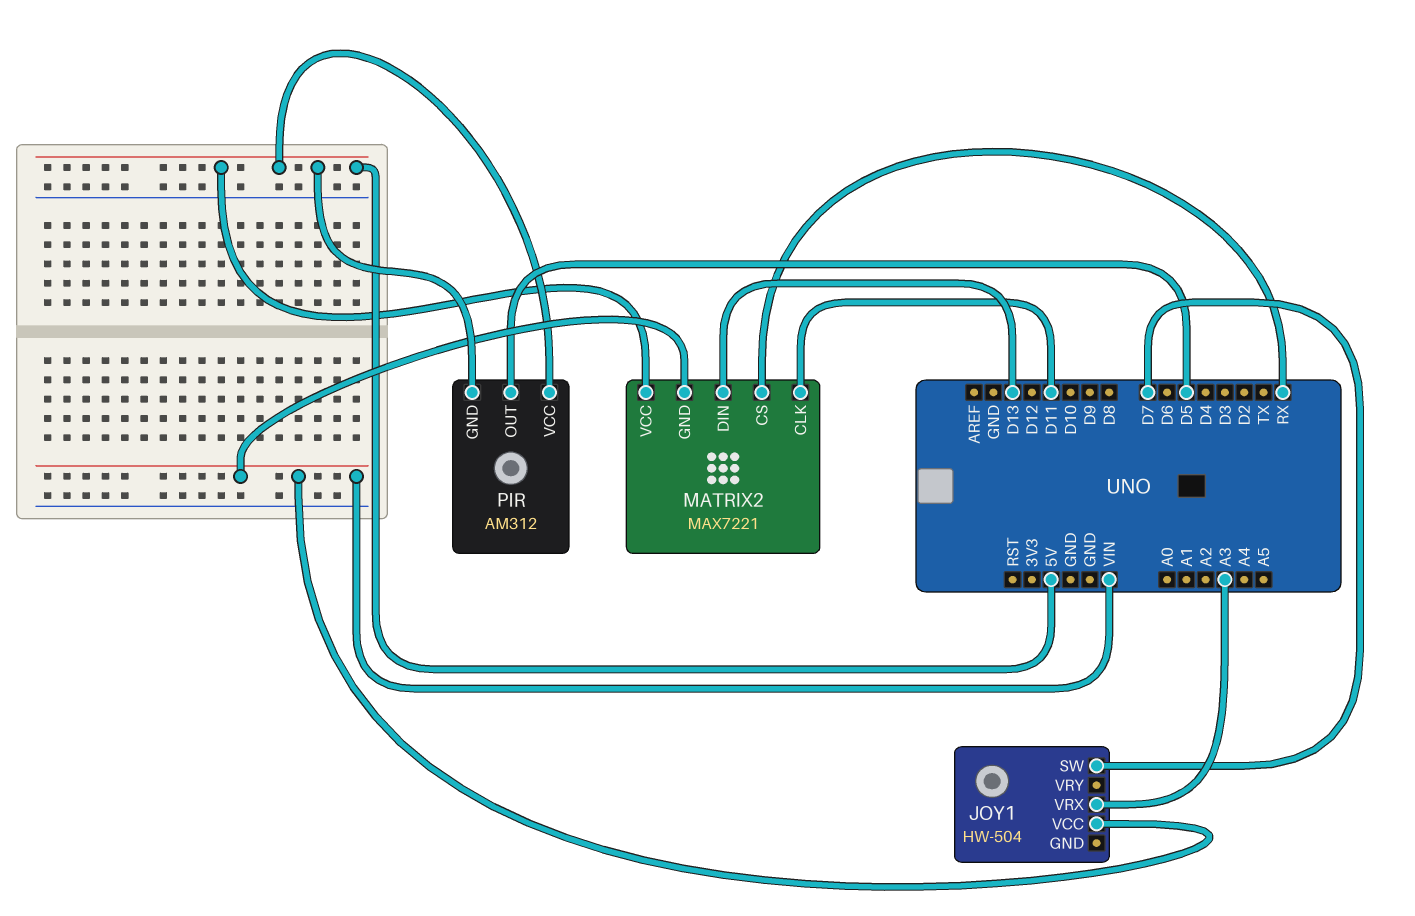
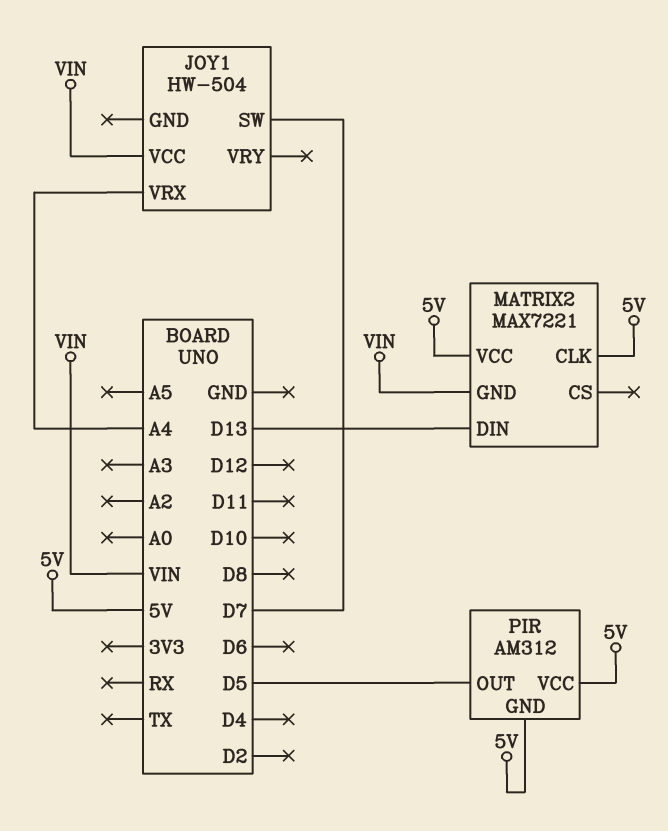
JOY1 pin VRX: A3 -> A4
MATRIX2 pin CLK: D11 -> 5V
MATRIX2 pin CS: RX -> none

